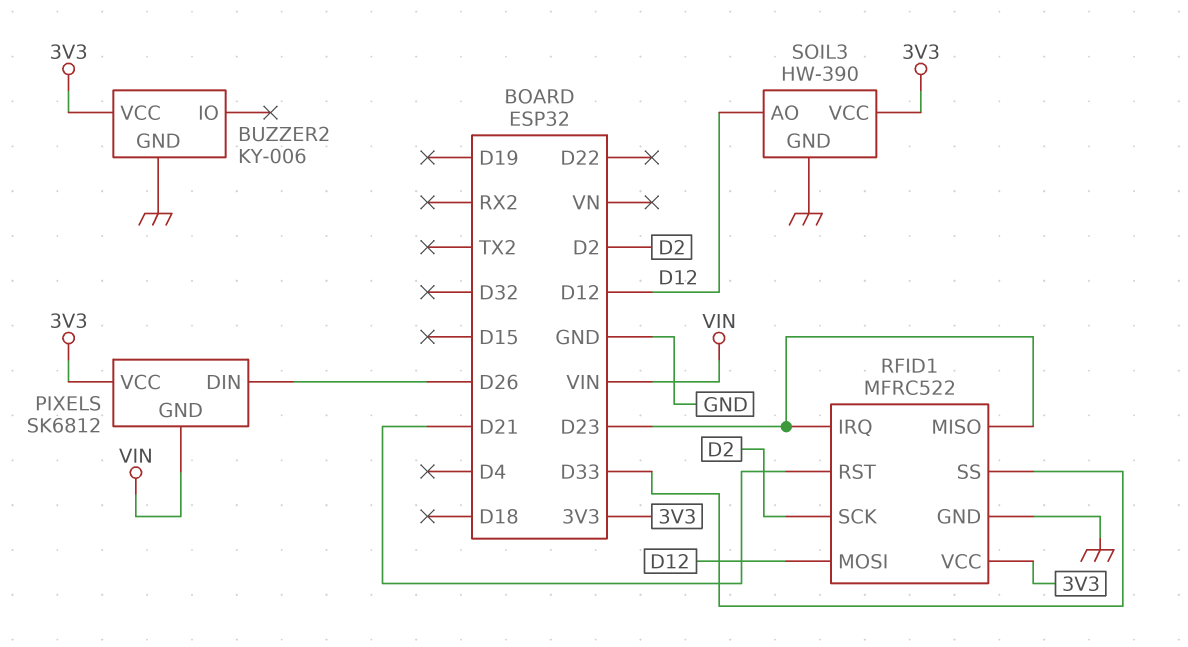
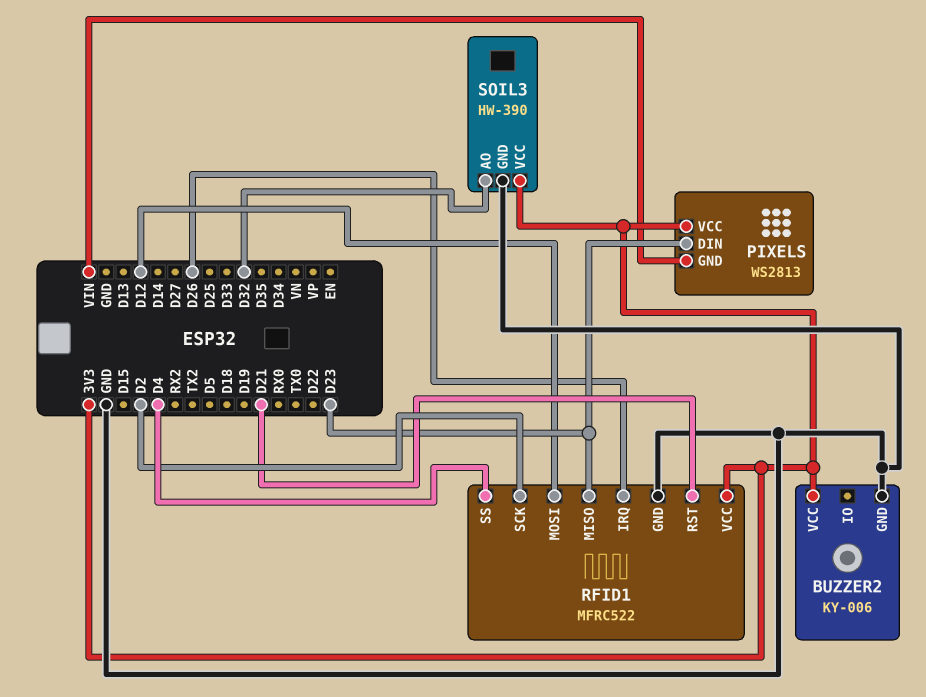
PIXELS: SK6812 -> WS2813
PIXELS pin DIN: D26 -> D23
RFID1 pin IRQ: D23 -> D26
RFID1 pin SS: D33 -> D4
SOIL3 pin AO: D12 -> D32

